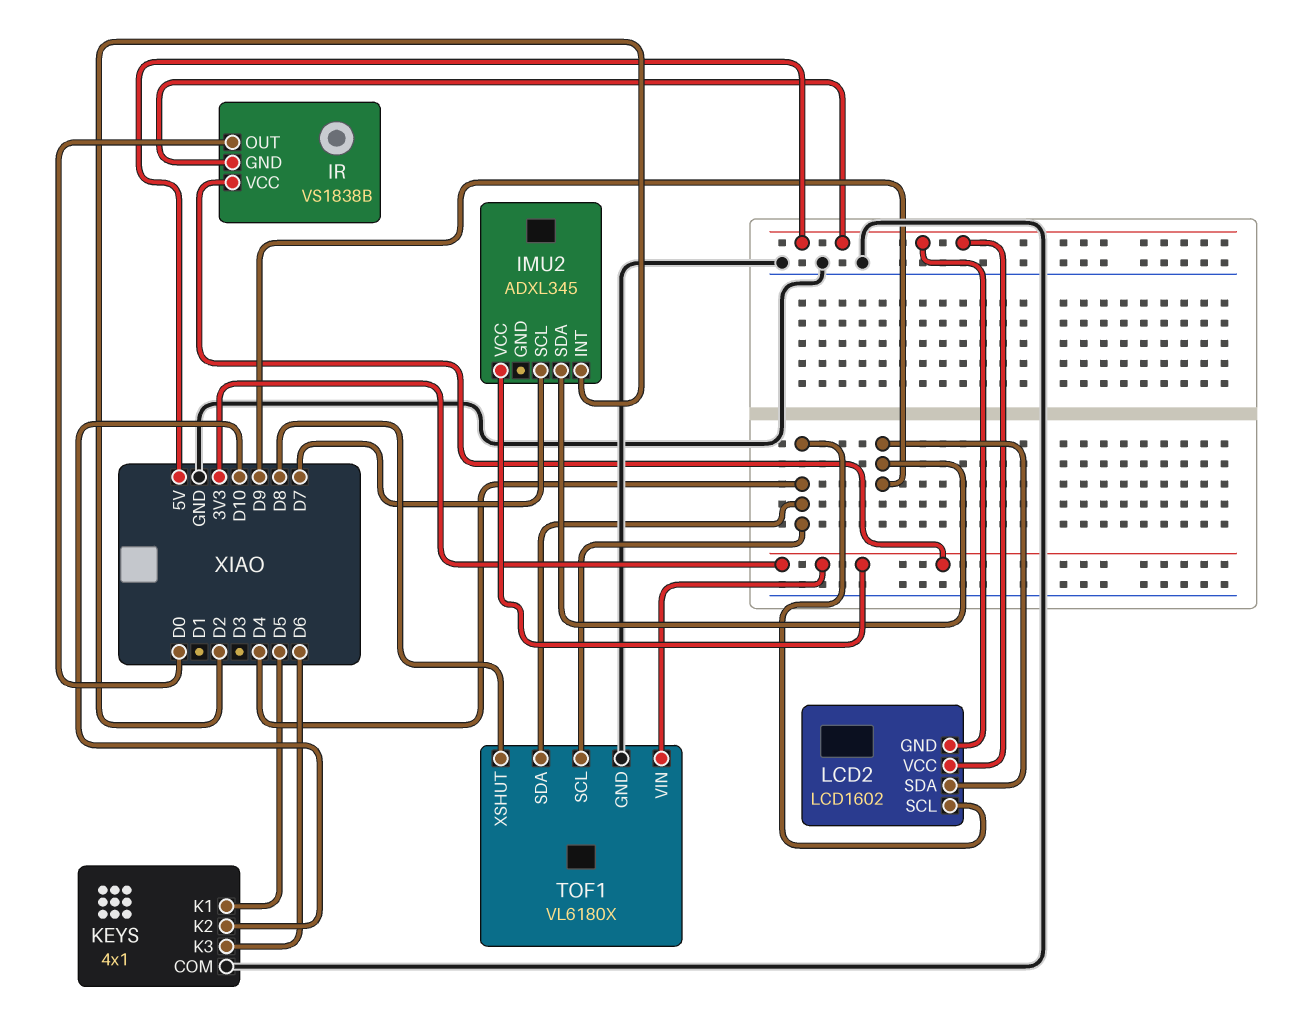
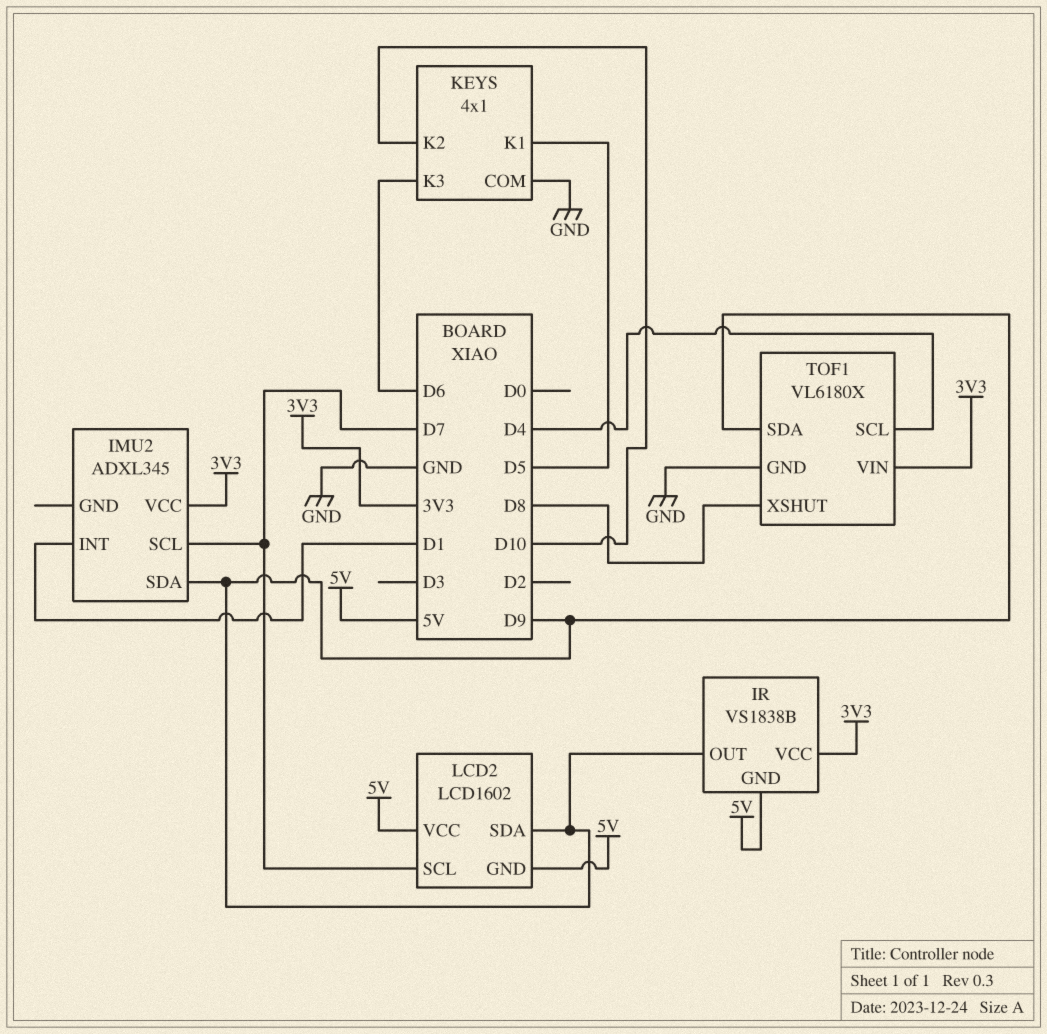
IMU2 pin INT: D2 -> D1
IR pin OUT: D0 -> D9
LCD2 pin SCL: D4 -> D7
TOF1 pin SDA: D4 -> D9

